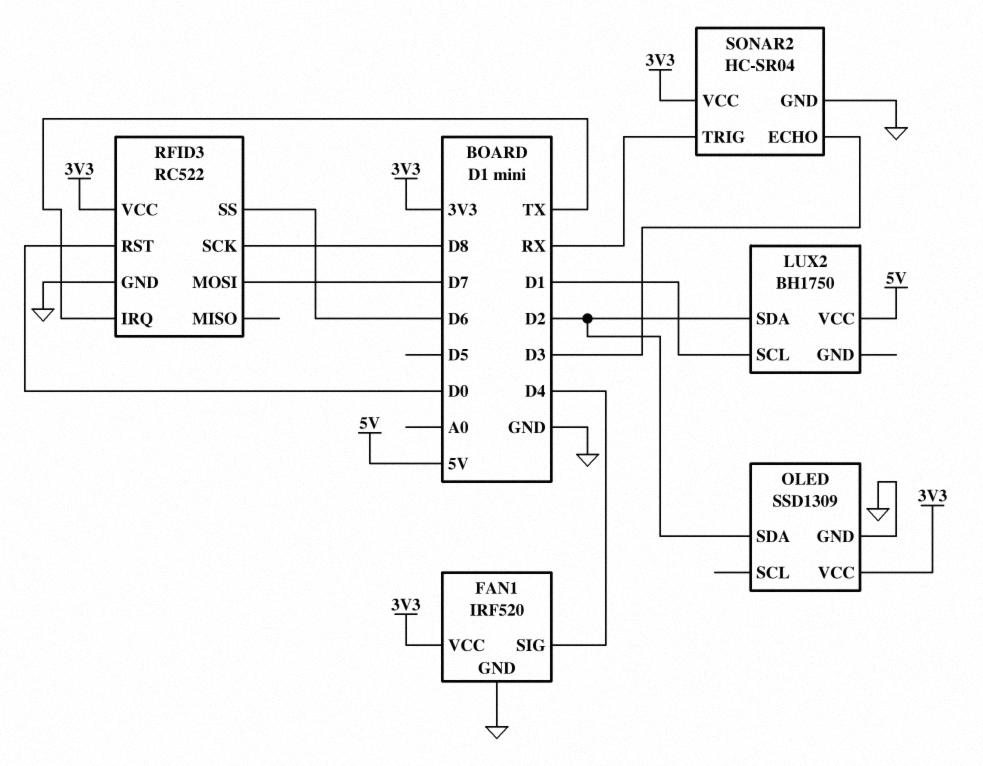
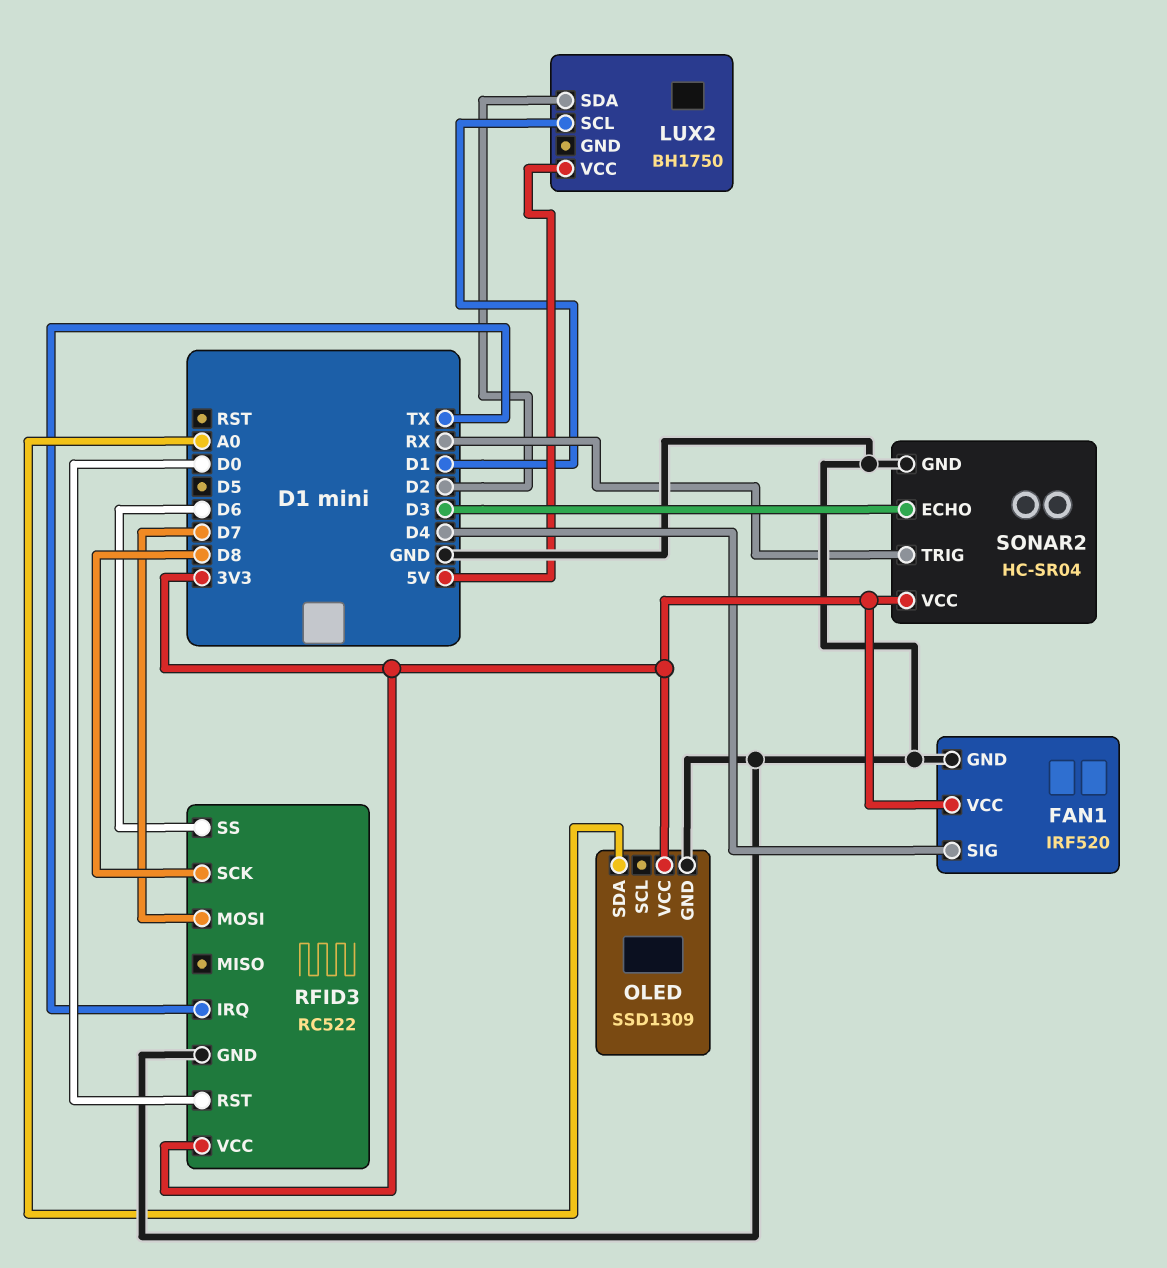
OLED pin SDA: D2 -> A0

